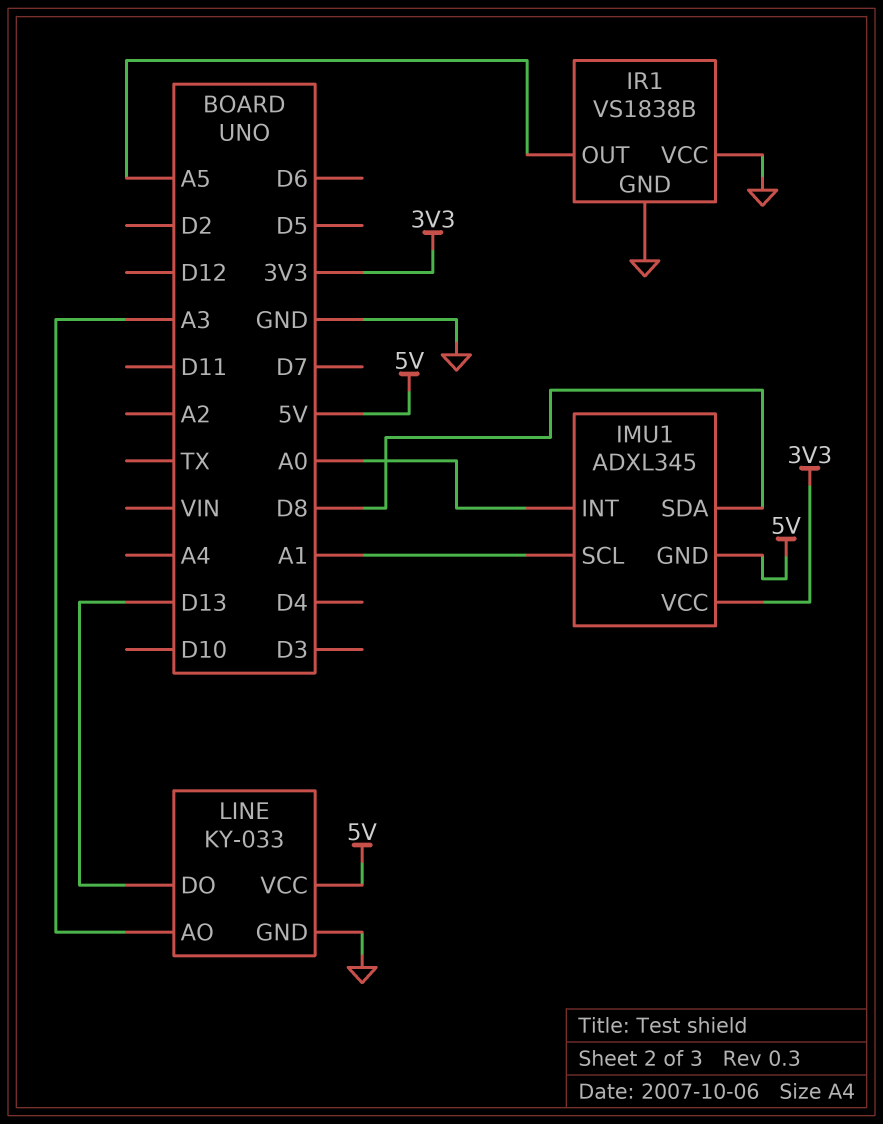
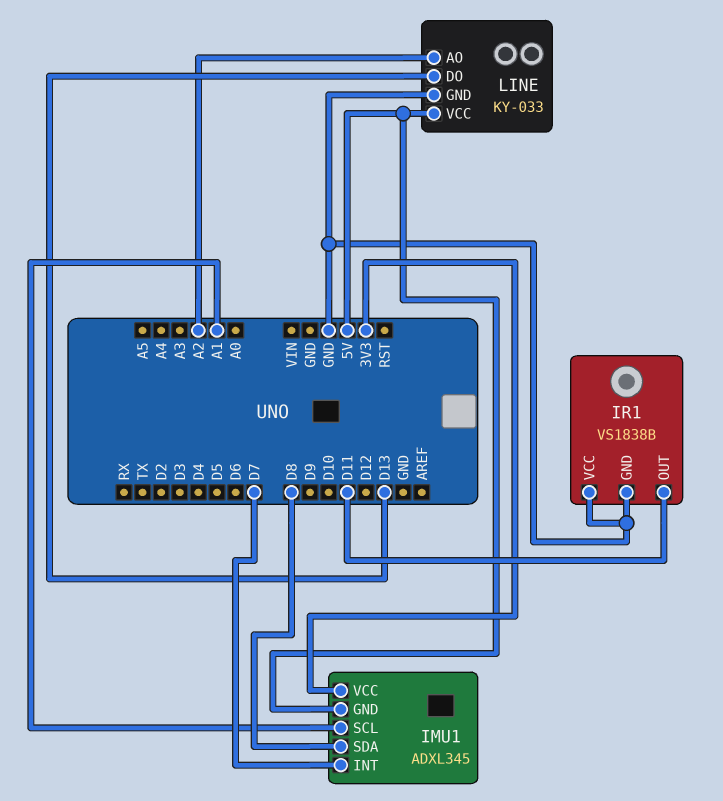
IMU1 pin INT: A0 -> D7
IR1 pin OUT: A5 -> D11
LINE pin AO: A3 -> A2

